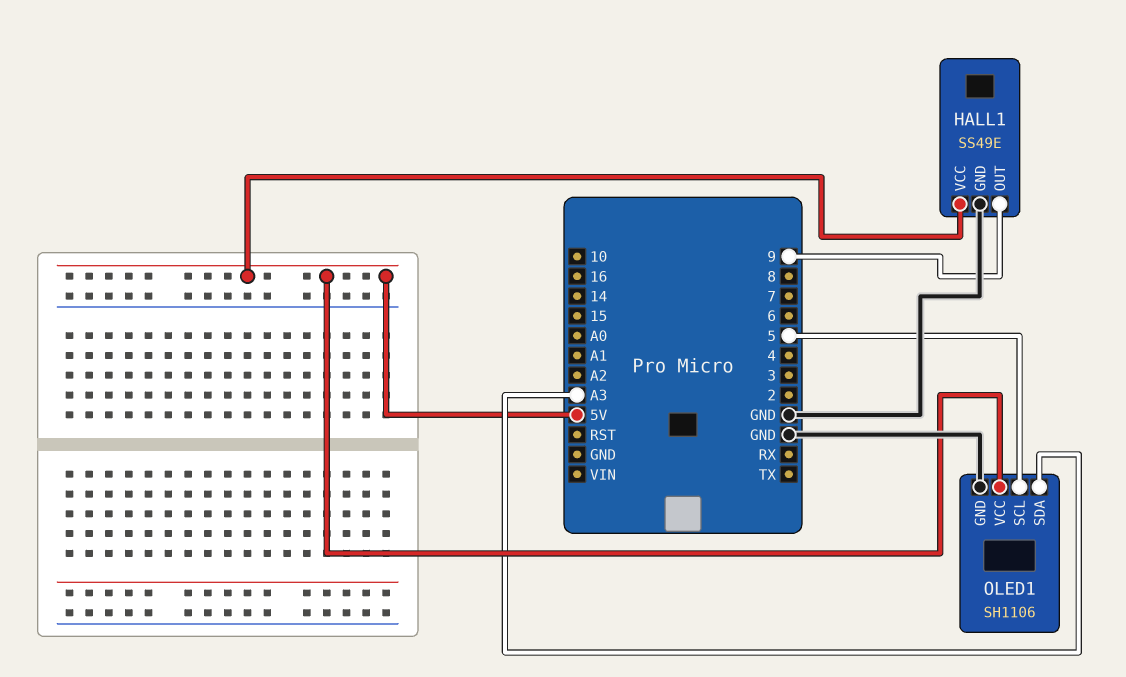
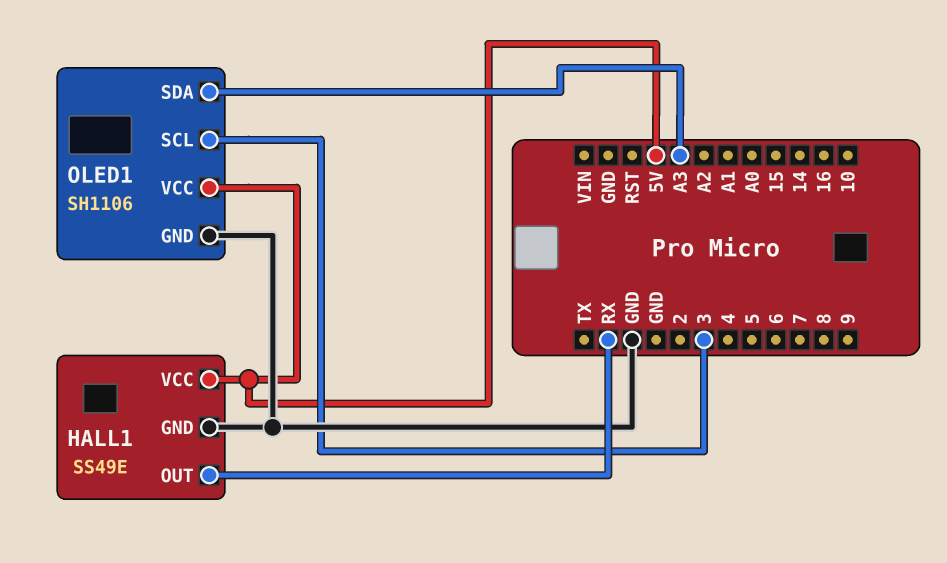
HALL1 pin OUT: 9 -> RX
OLED1 pin SCL: 5 -> 3

